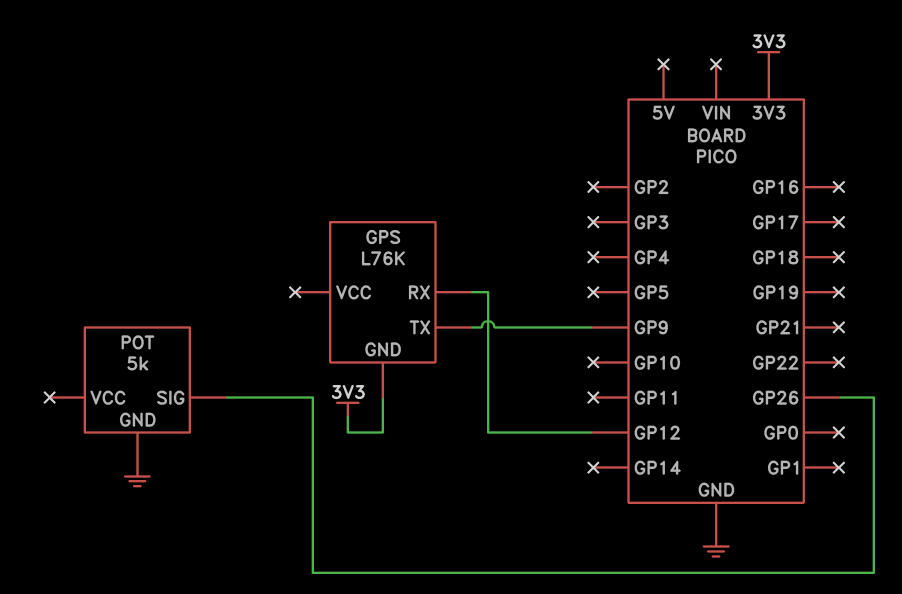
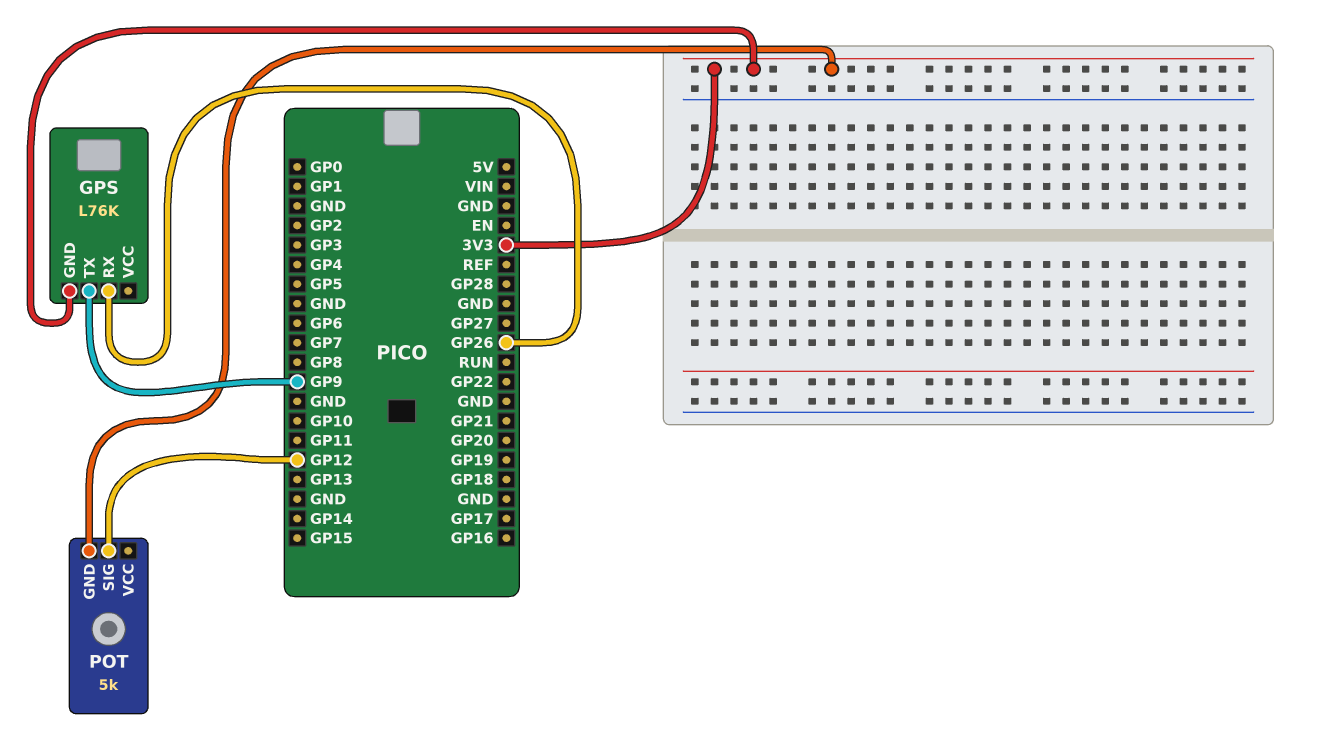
GPS pin RX: GP12 -> GP26
POT pin GND: GND -> 3V3
POT pin SIG: GP26 -> GP12

